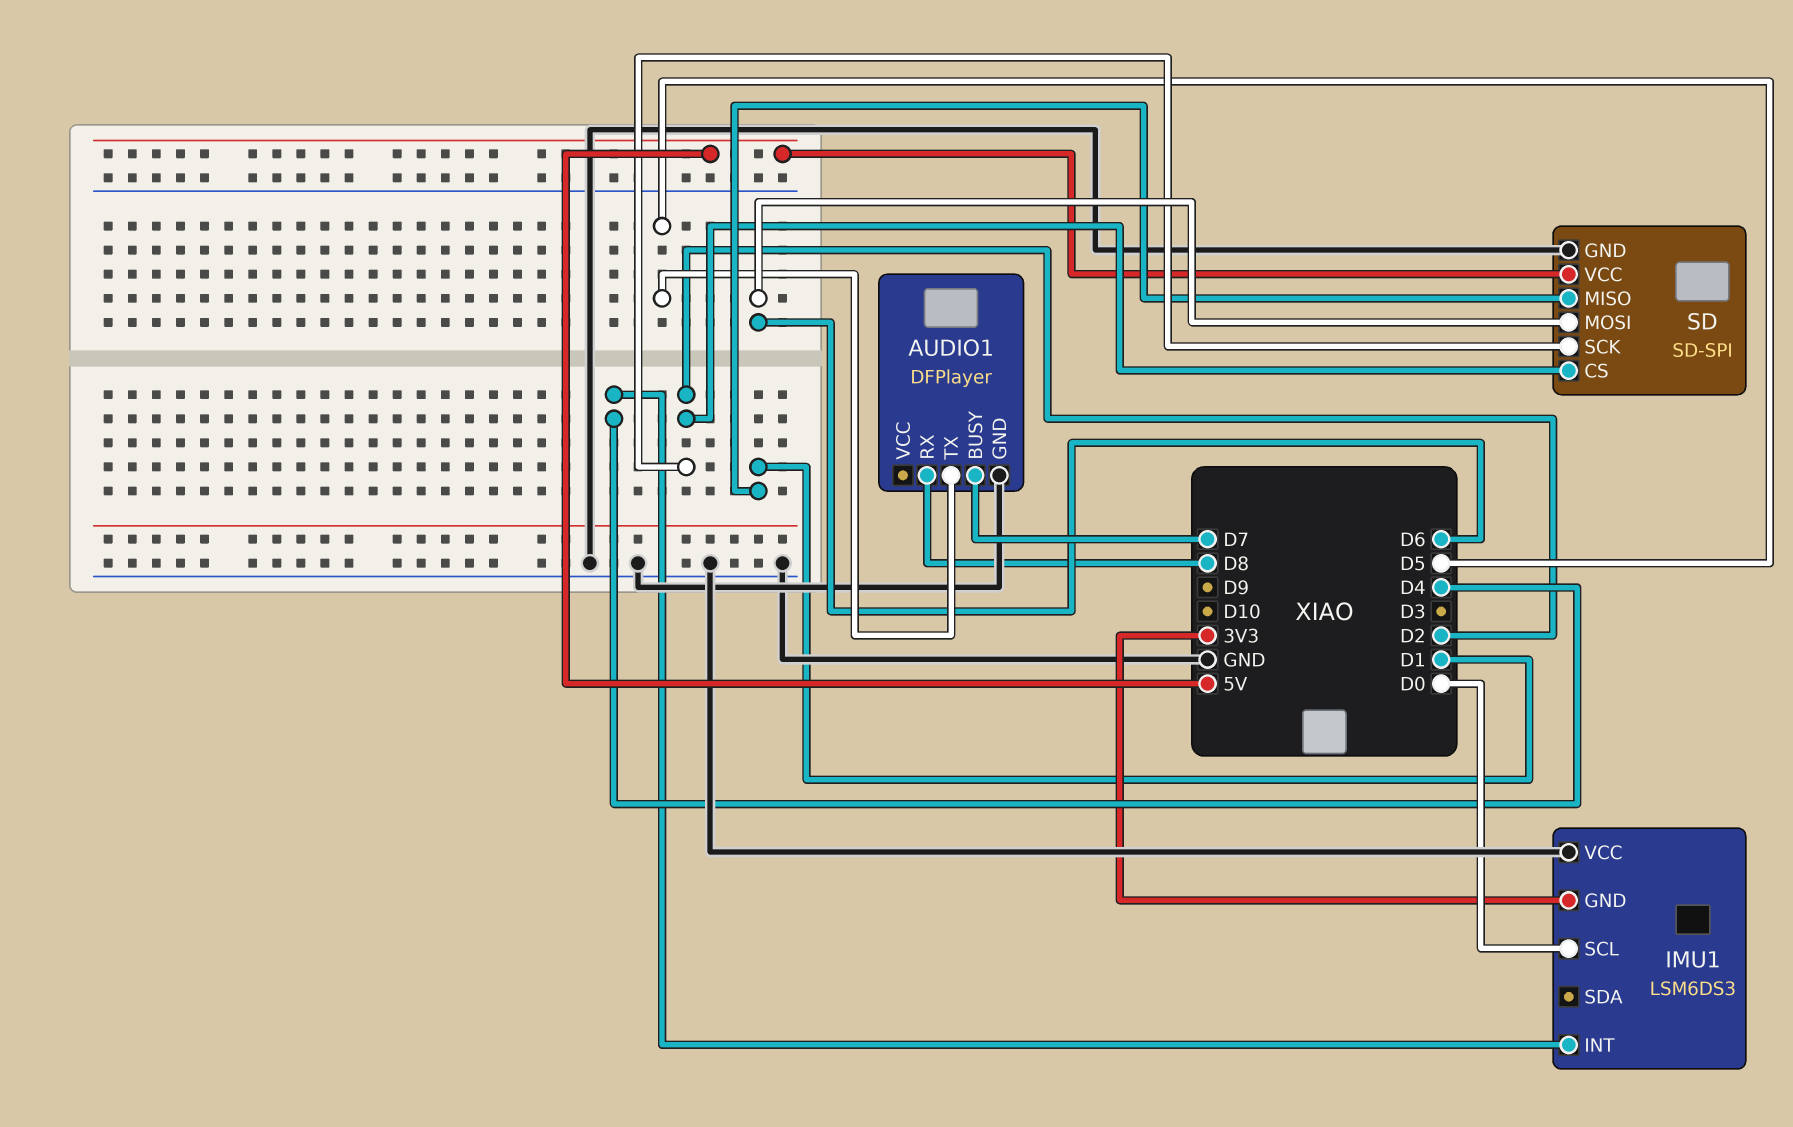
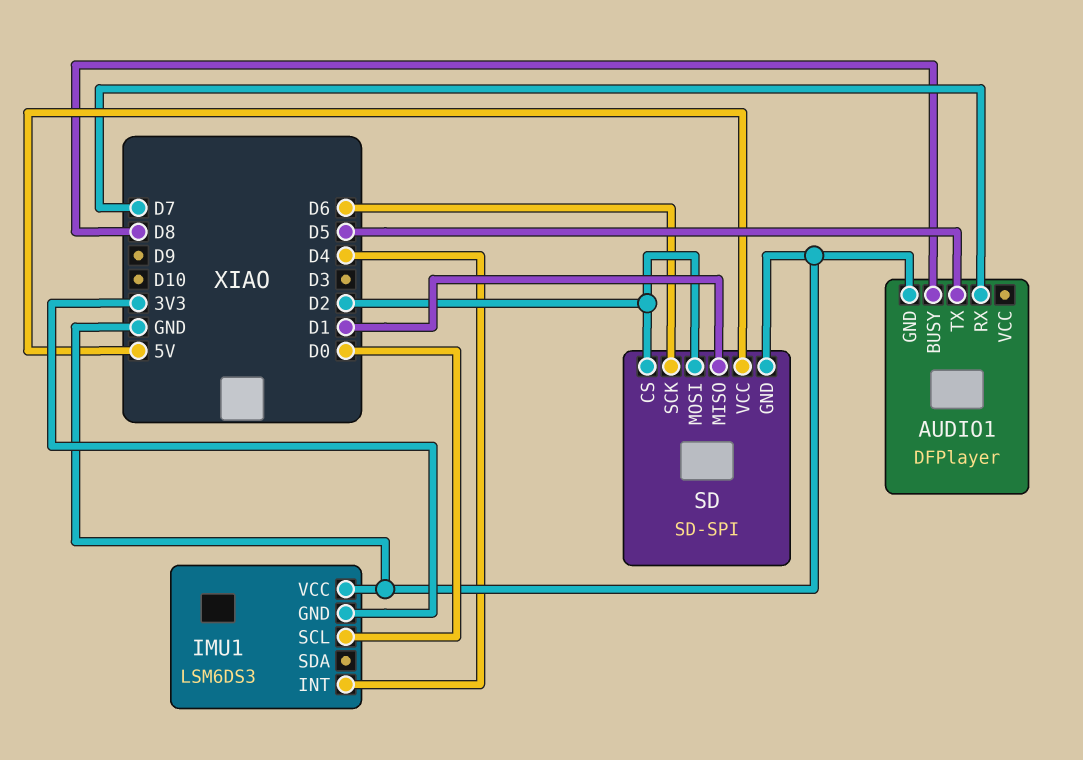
AUDIO1 pin BUSY: D7 -> D8
AUDIO1 pin RX: D8 -> D7
SD pin MOSI: D6 -> D2
SD pin SCK: D2 -> D6

